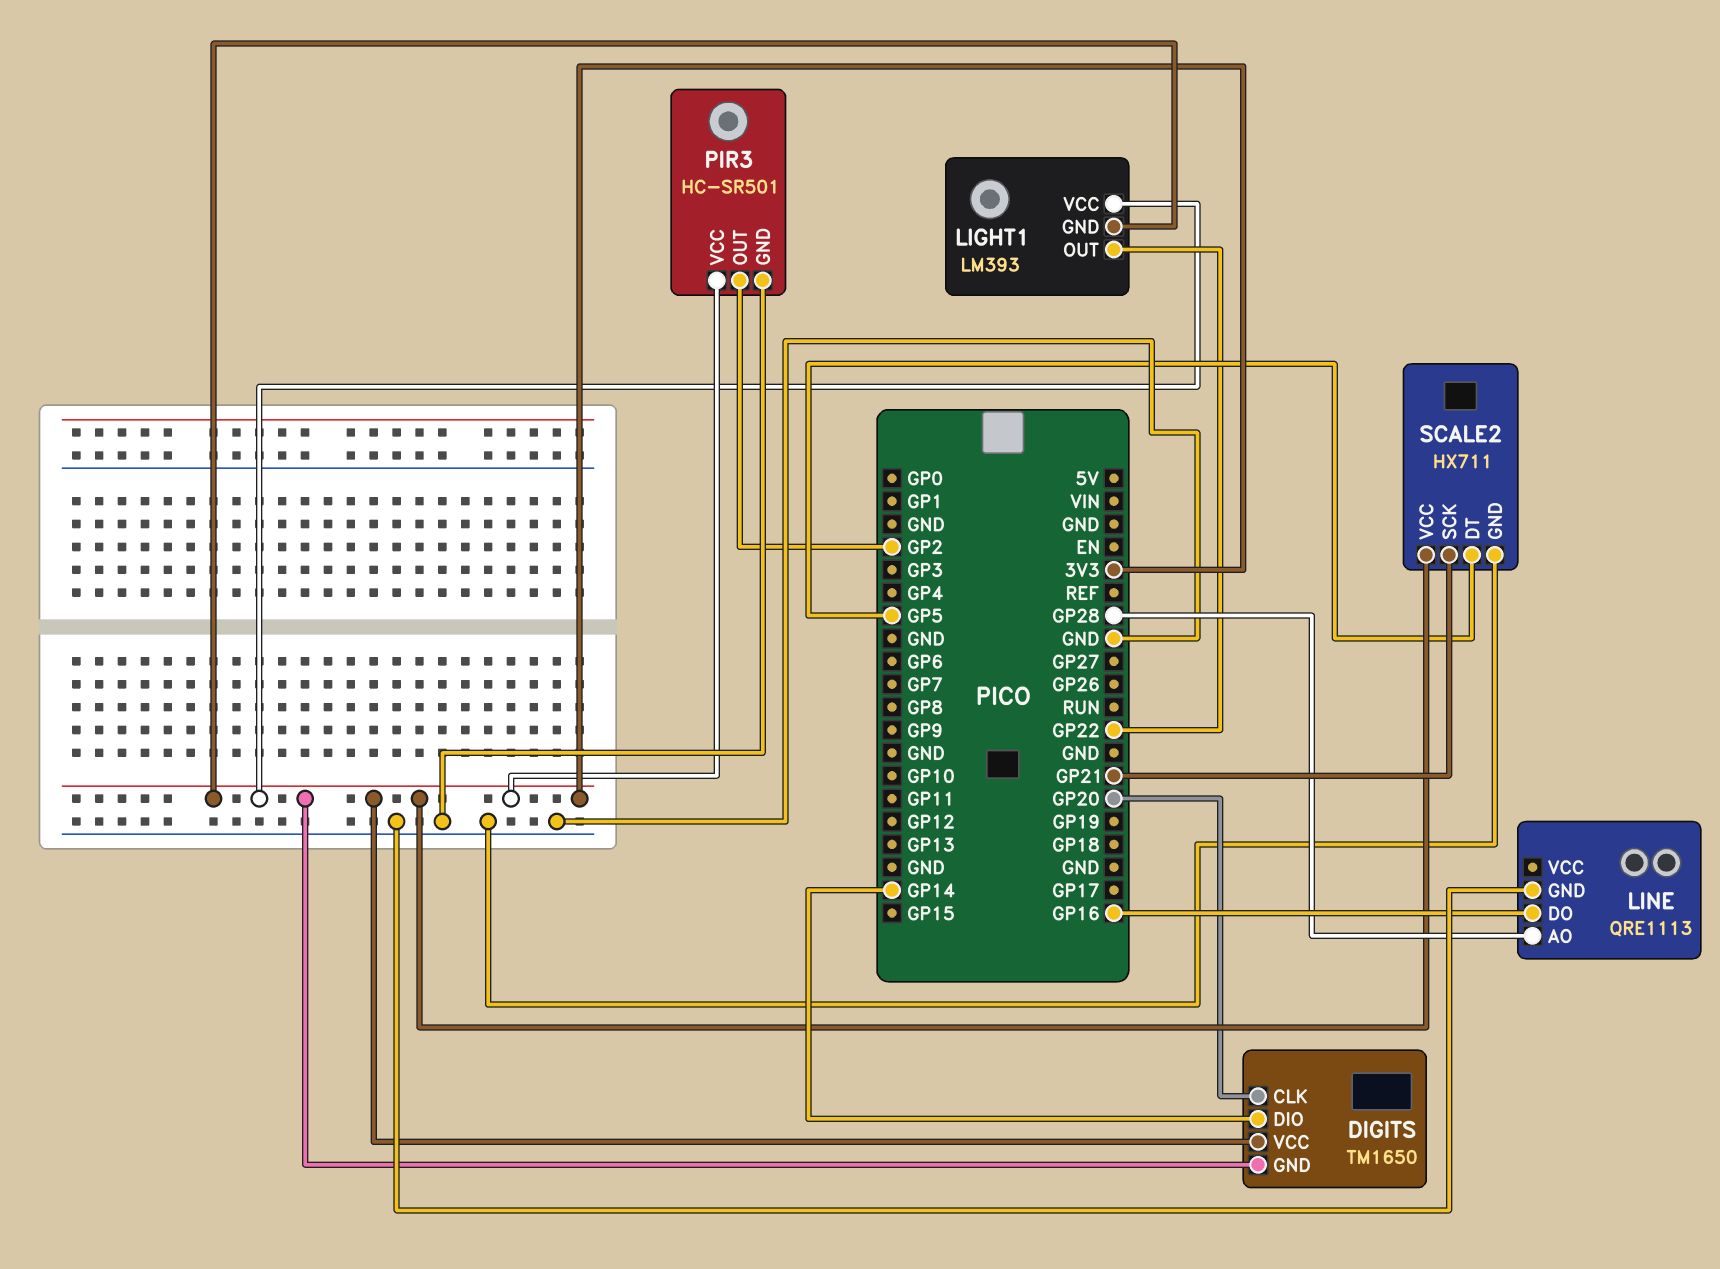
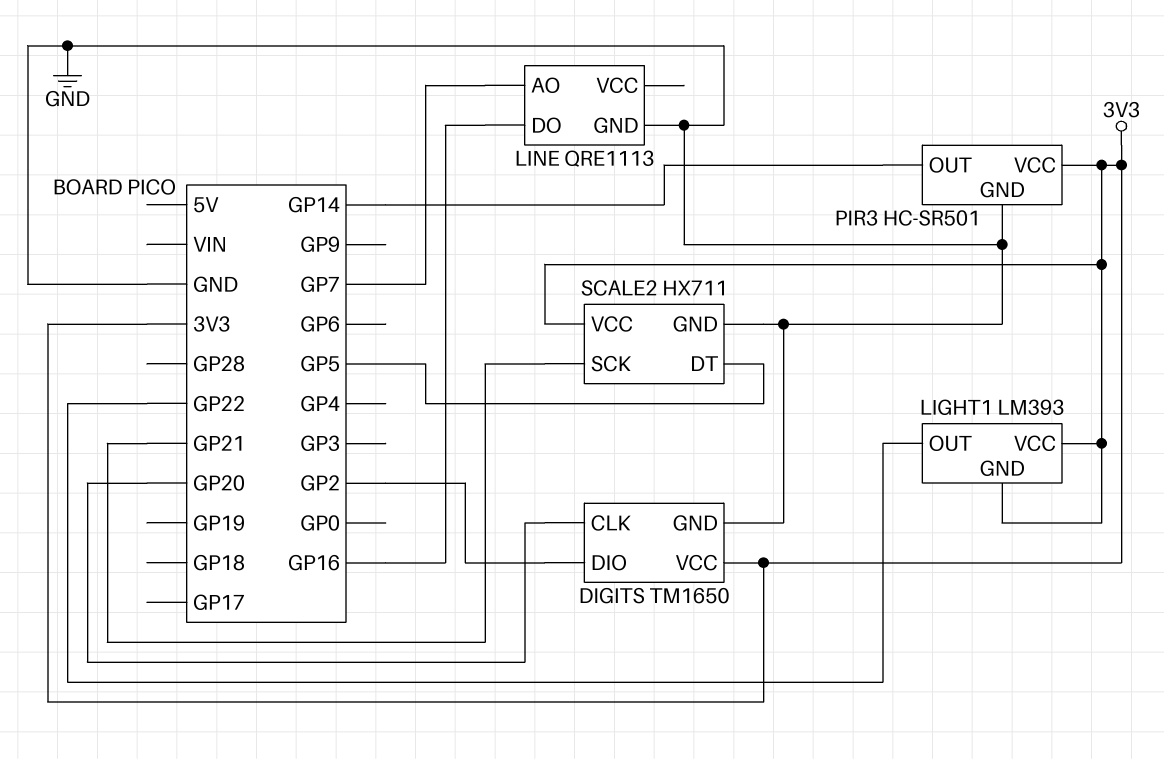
DIGITS pin DIO: GP14 -> GP2
DIGITS pin GND: 3V3 -> GND
LINE pin AO: GP28 -> GP7
PIR3 pin OUT: GP2 -> GP14

